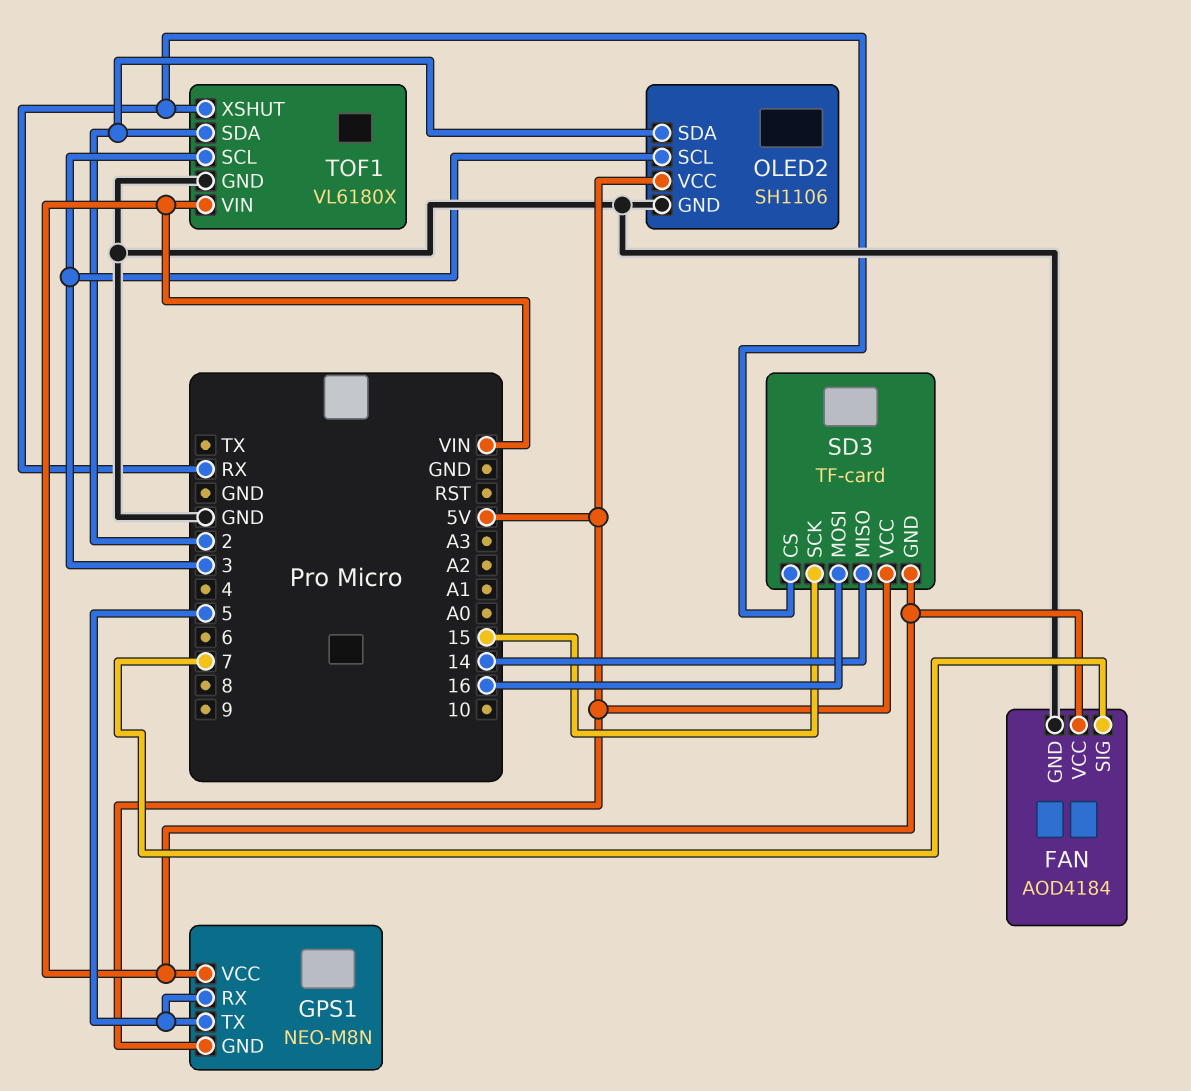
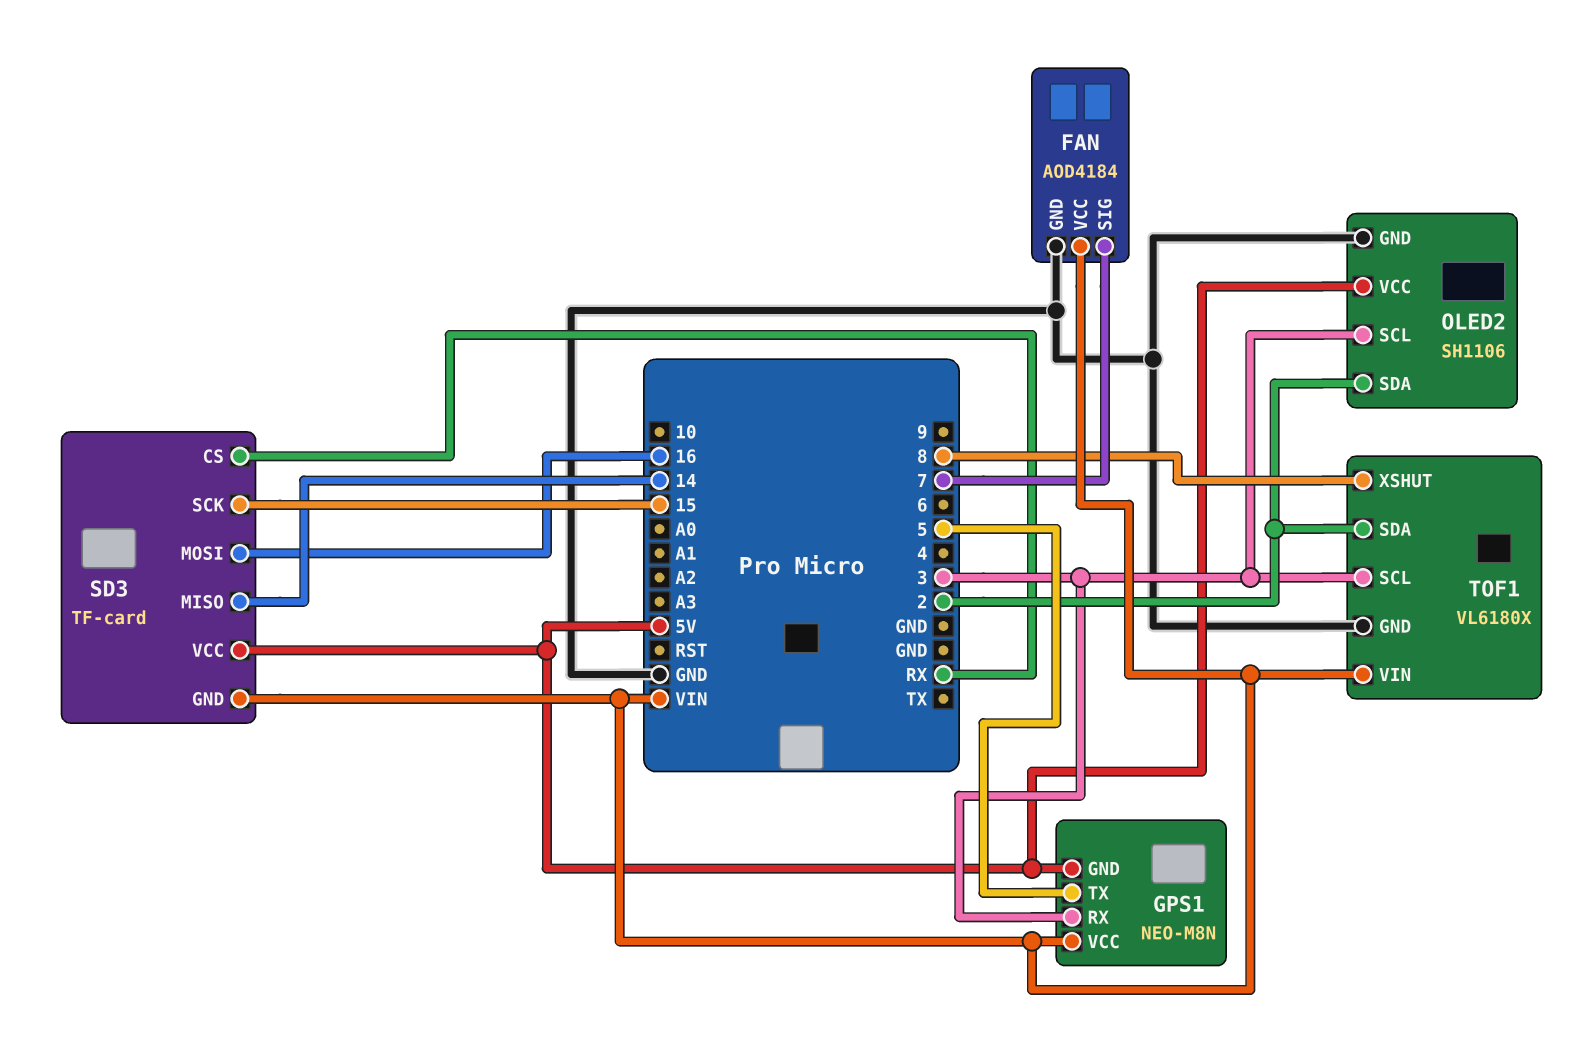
GPS1 pin RX: 5 -> 3
TOF1 pin XSHUT: RX -> 8

